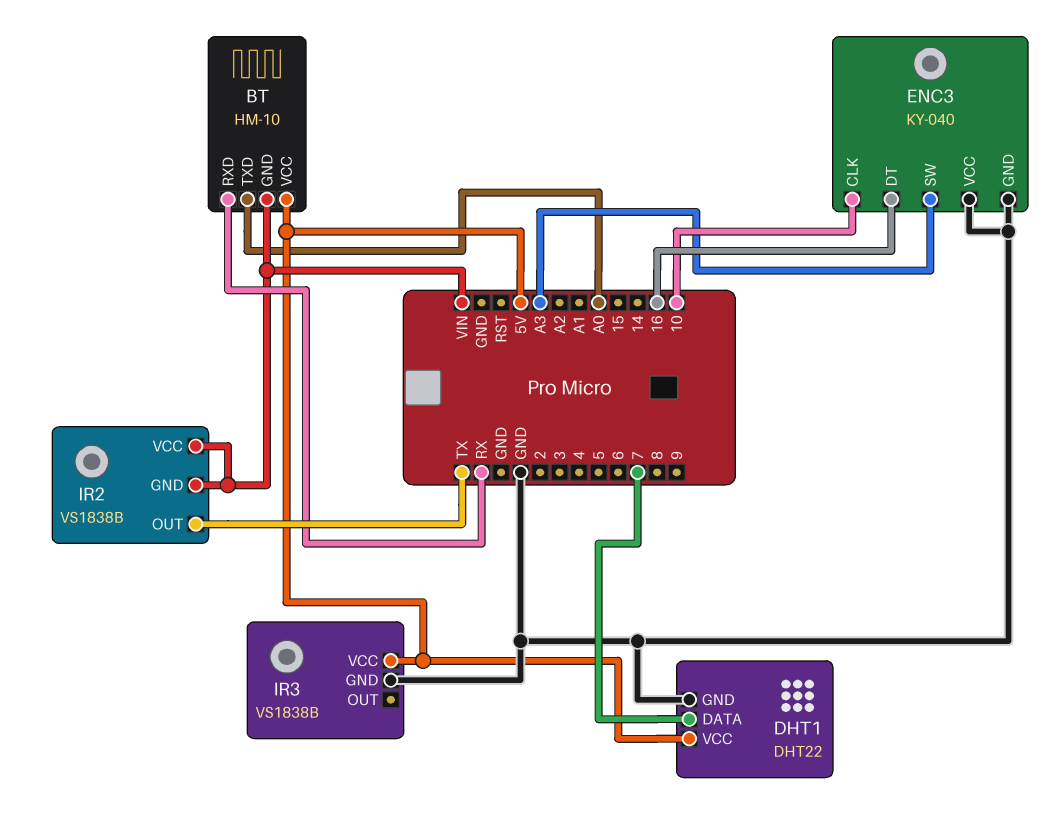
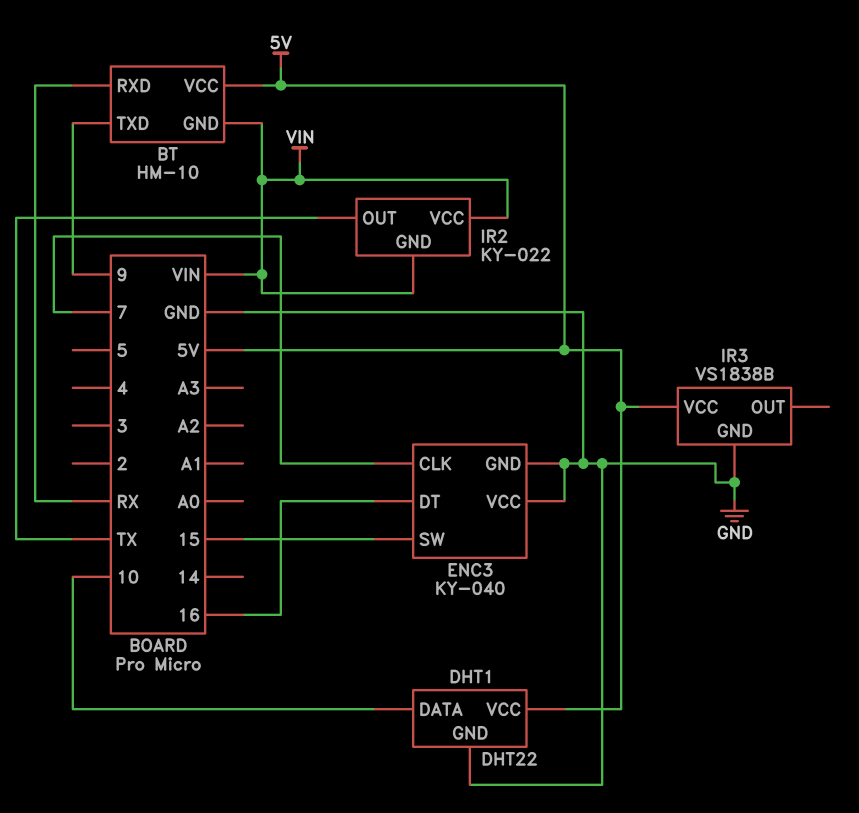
BT pin TXD: A0 -> 9
DHT1 pin DATA: 7 -> 10
ENC3 pin CLK: 10 -> 7
ENC3 pin SW: A3 -> 15
IR2: VS1838B -> KY-022

